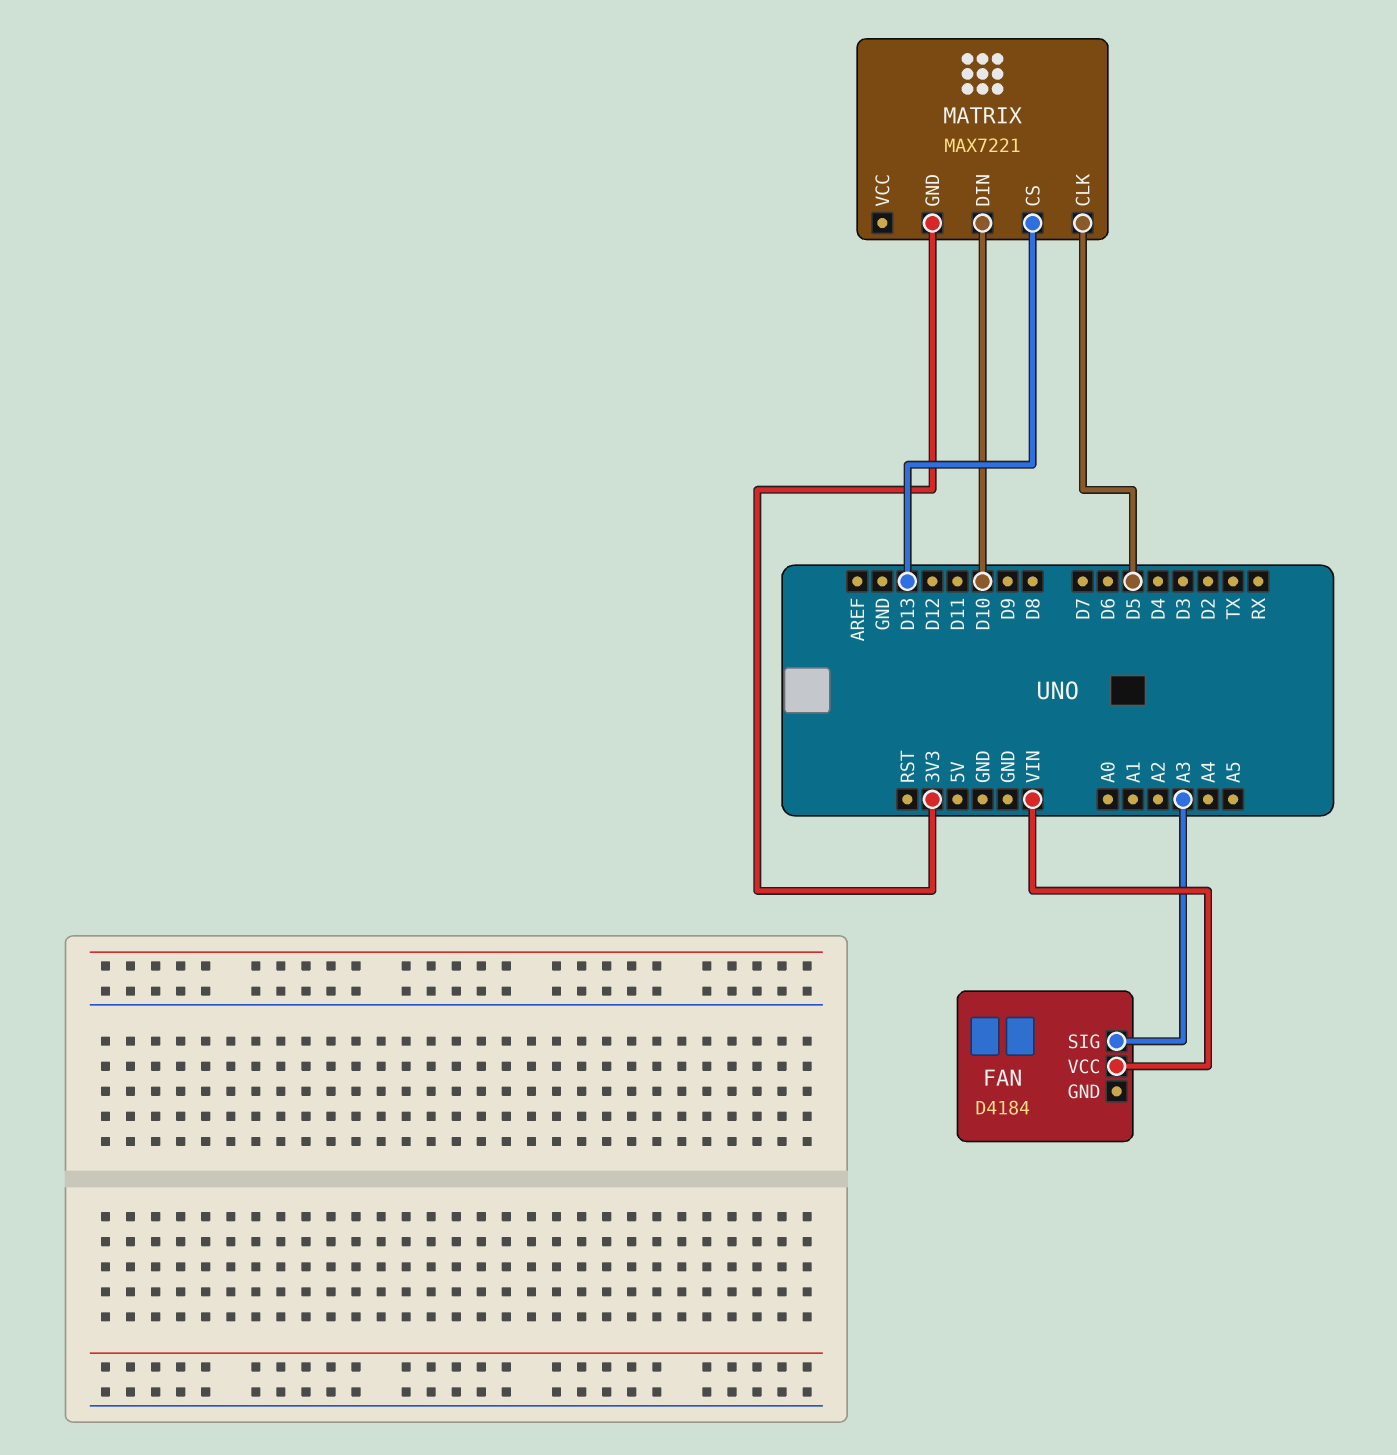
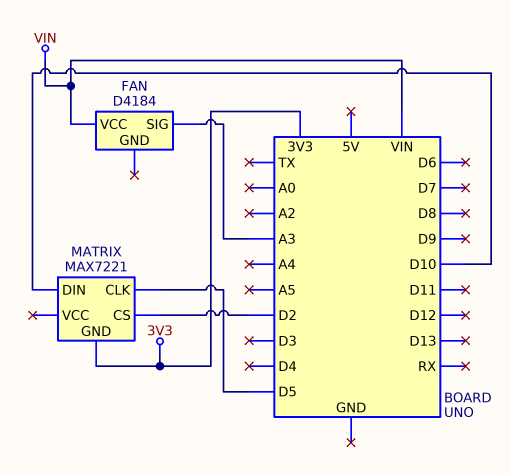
MATRIX pin CS: D13 -> D2

